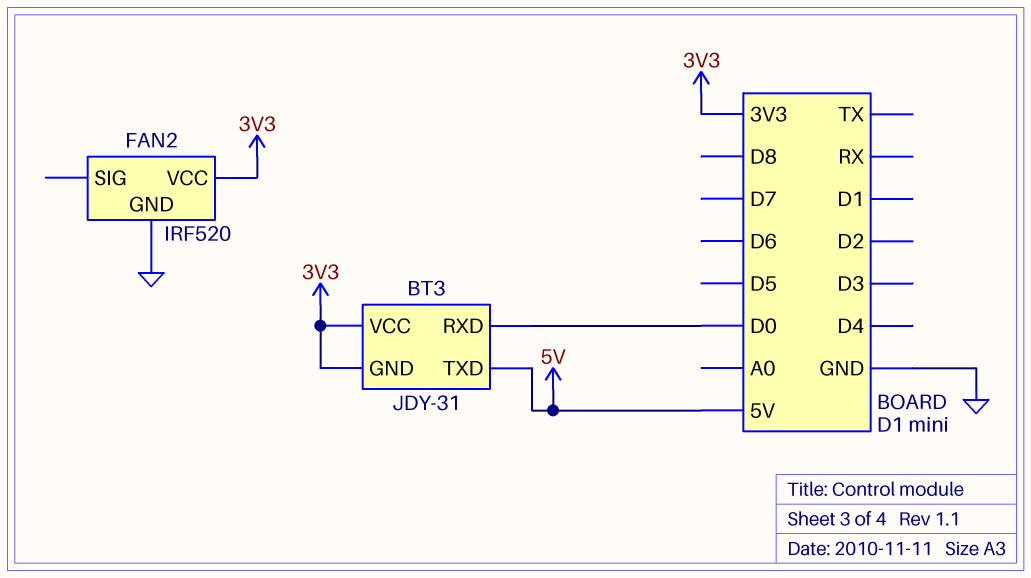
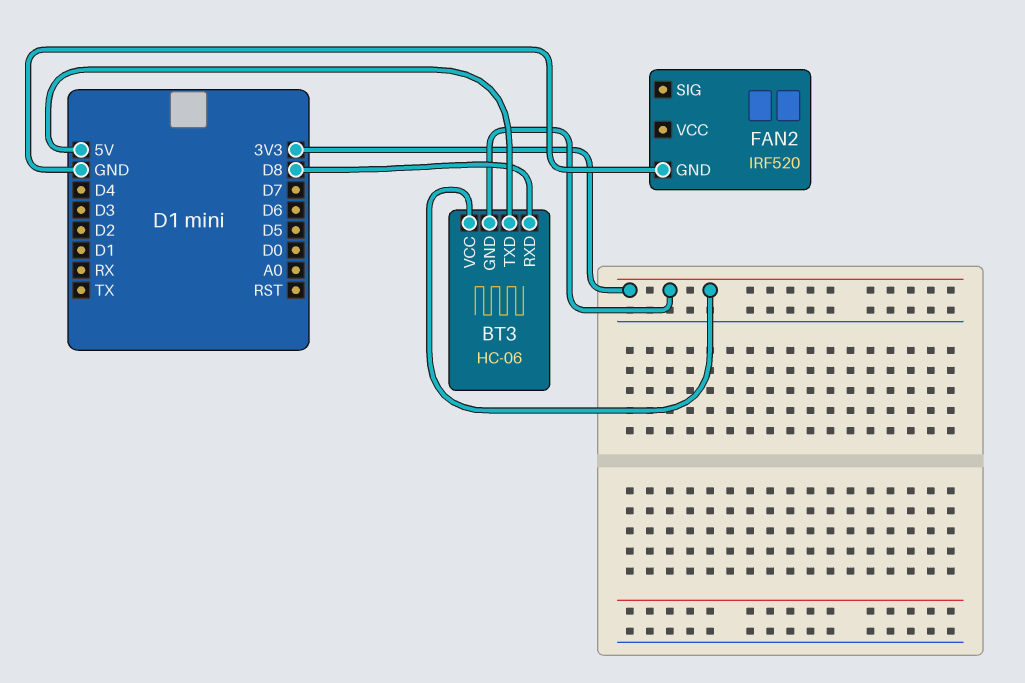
BT3: JDY-31 -> HC-06
BT3 pin RXD: D0 -> D8
FAN2 pin VCC: 3V3 -> none

